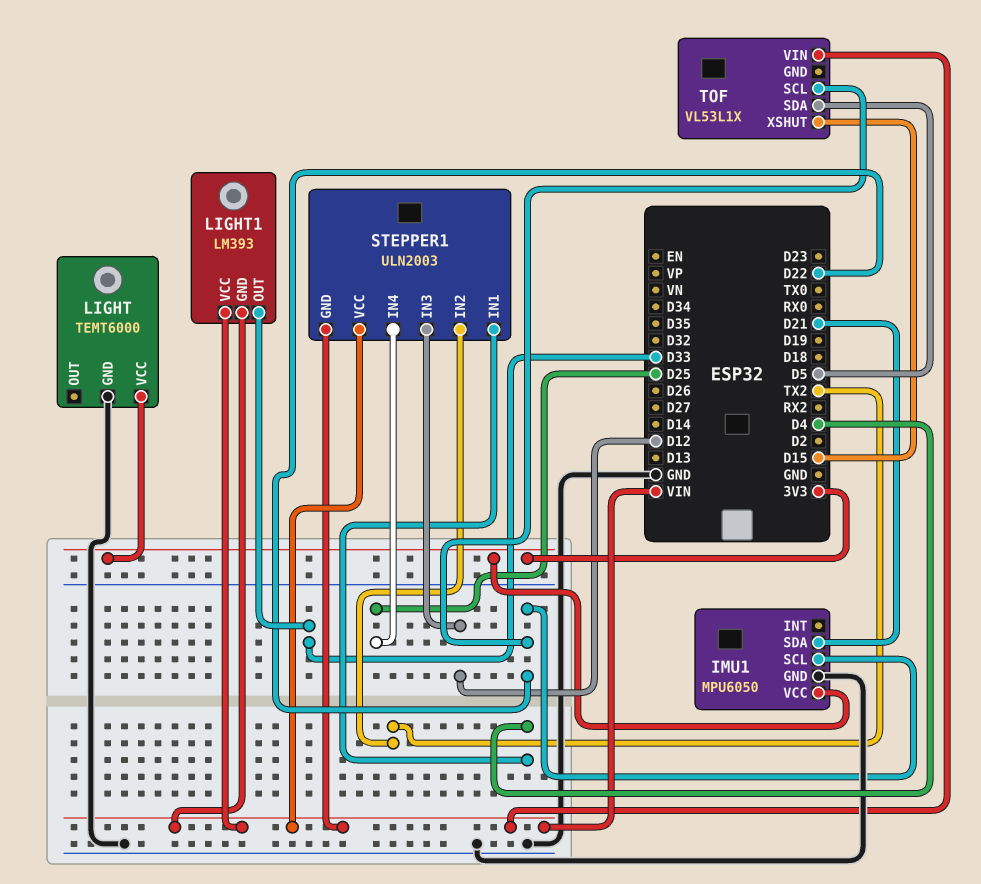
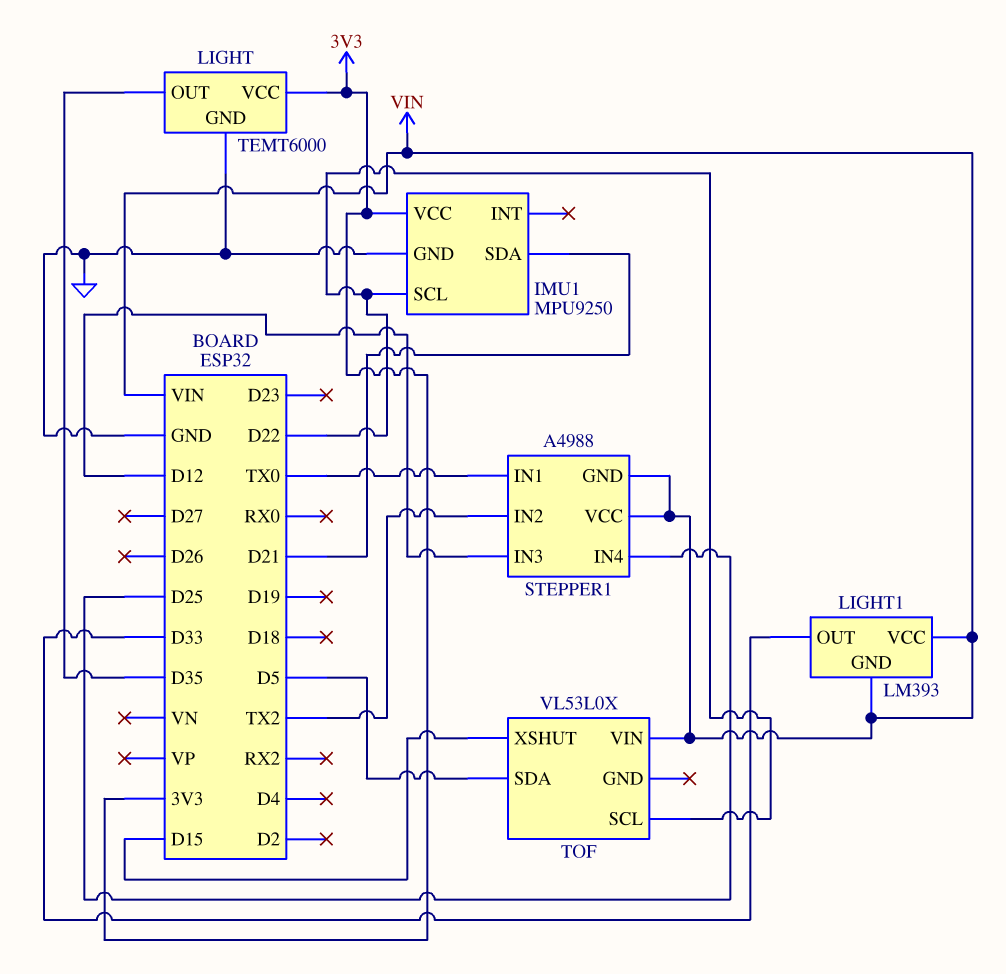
IMU1: MPU6050 -> MPU9250
LIGHT pin OUT: none -> D35
STEPPER1: ULN2003 -> A4988
STEPPER1 pin IN1: D4 -> TX0
TOF: VL53L1X -> VL53L0X

